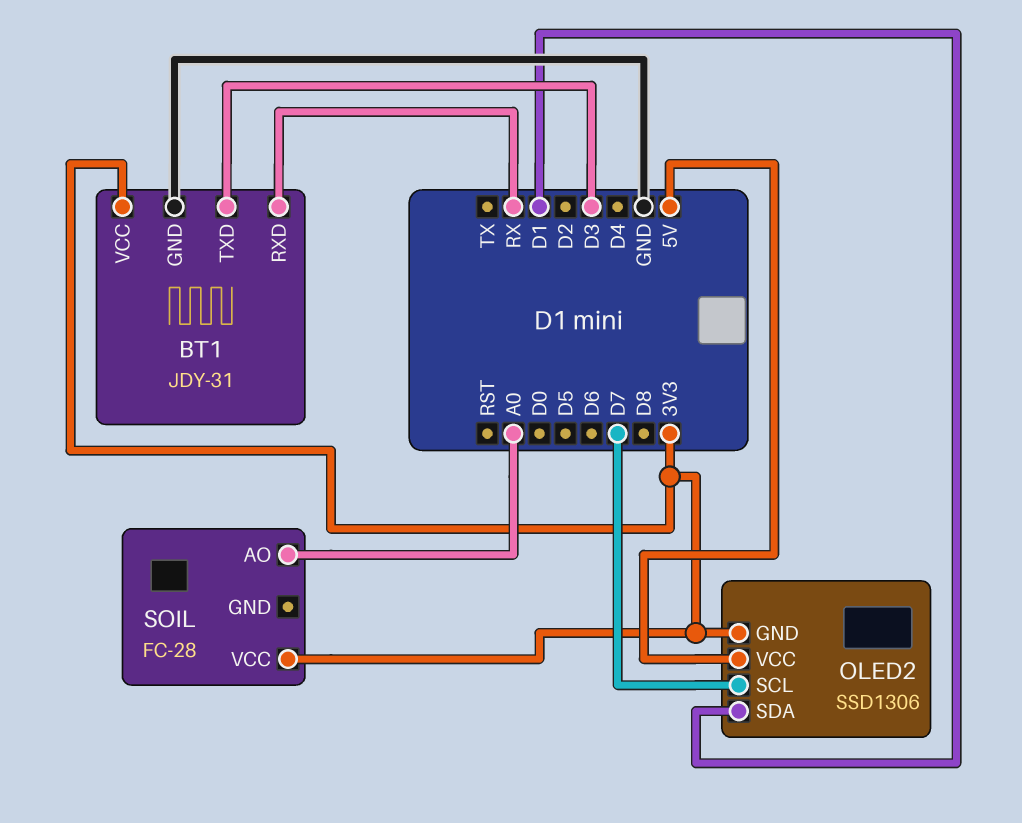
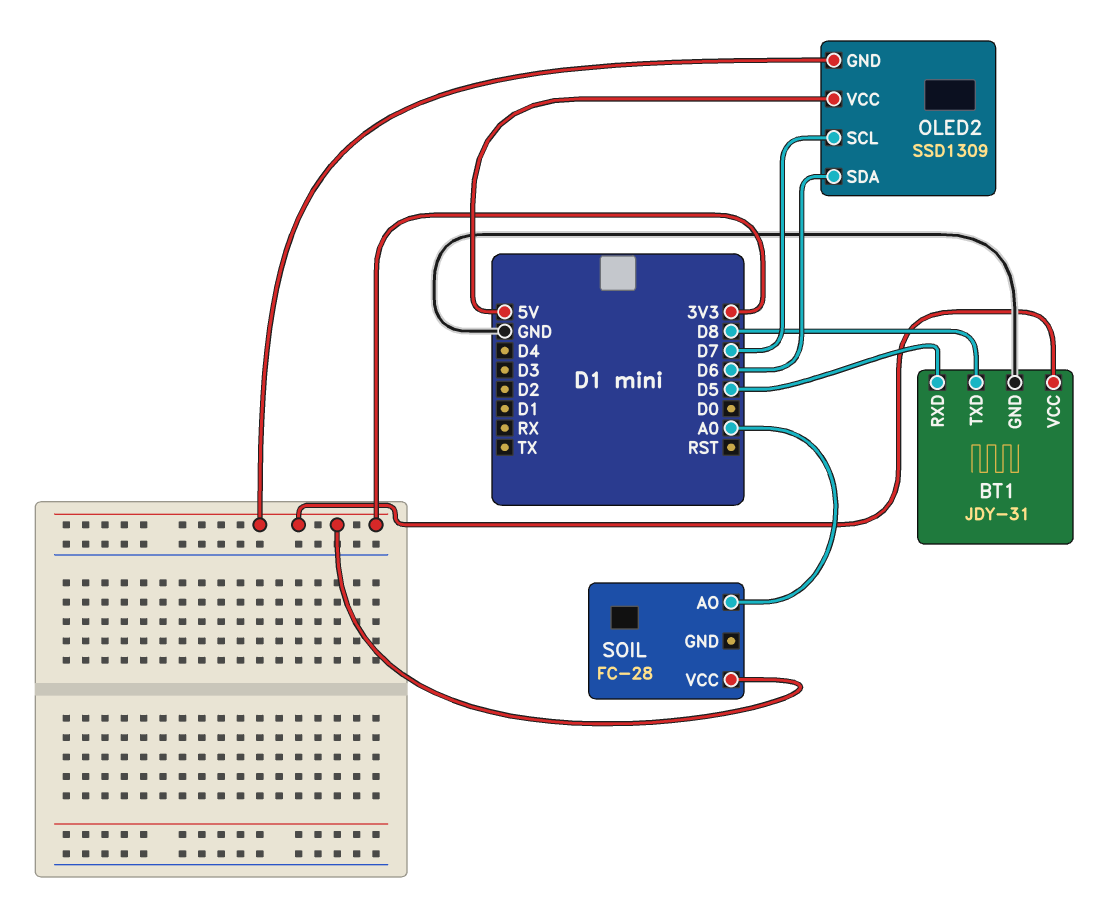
BT1 pin RXD: RX -> D5
BT1 pin TXD: D3 -> D8
OLED2: SSD1306 -> SSD1309
OLED2 pin SDA: D1 -> D6

